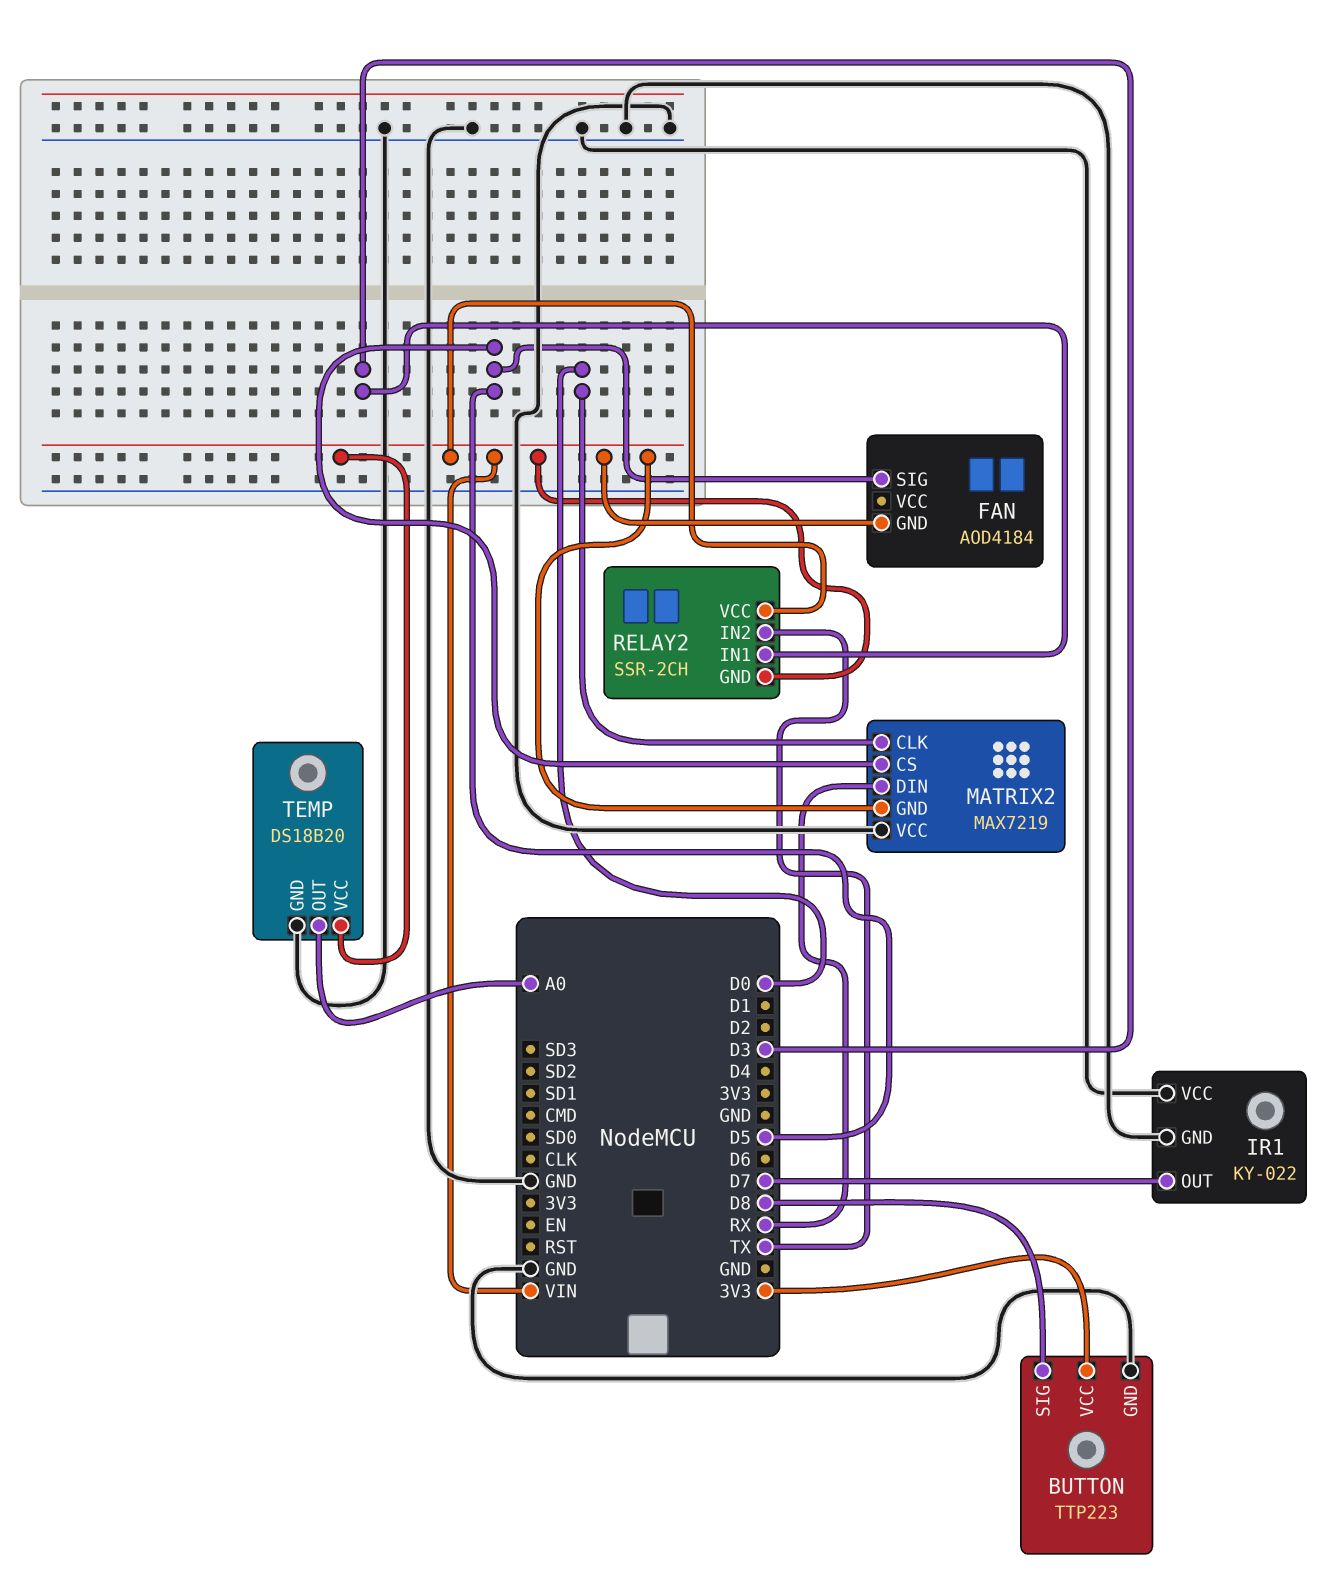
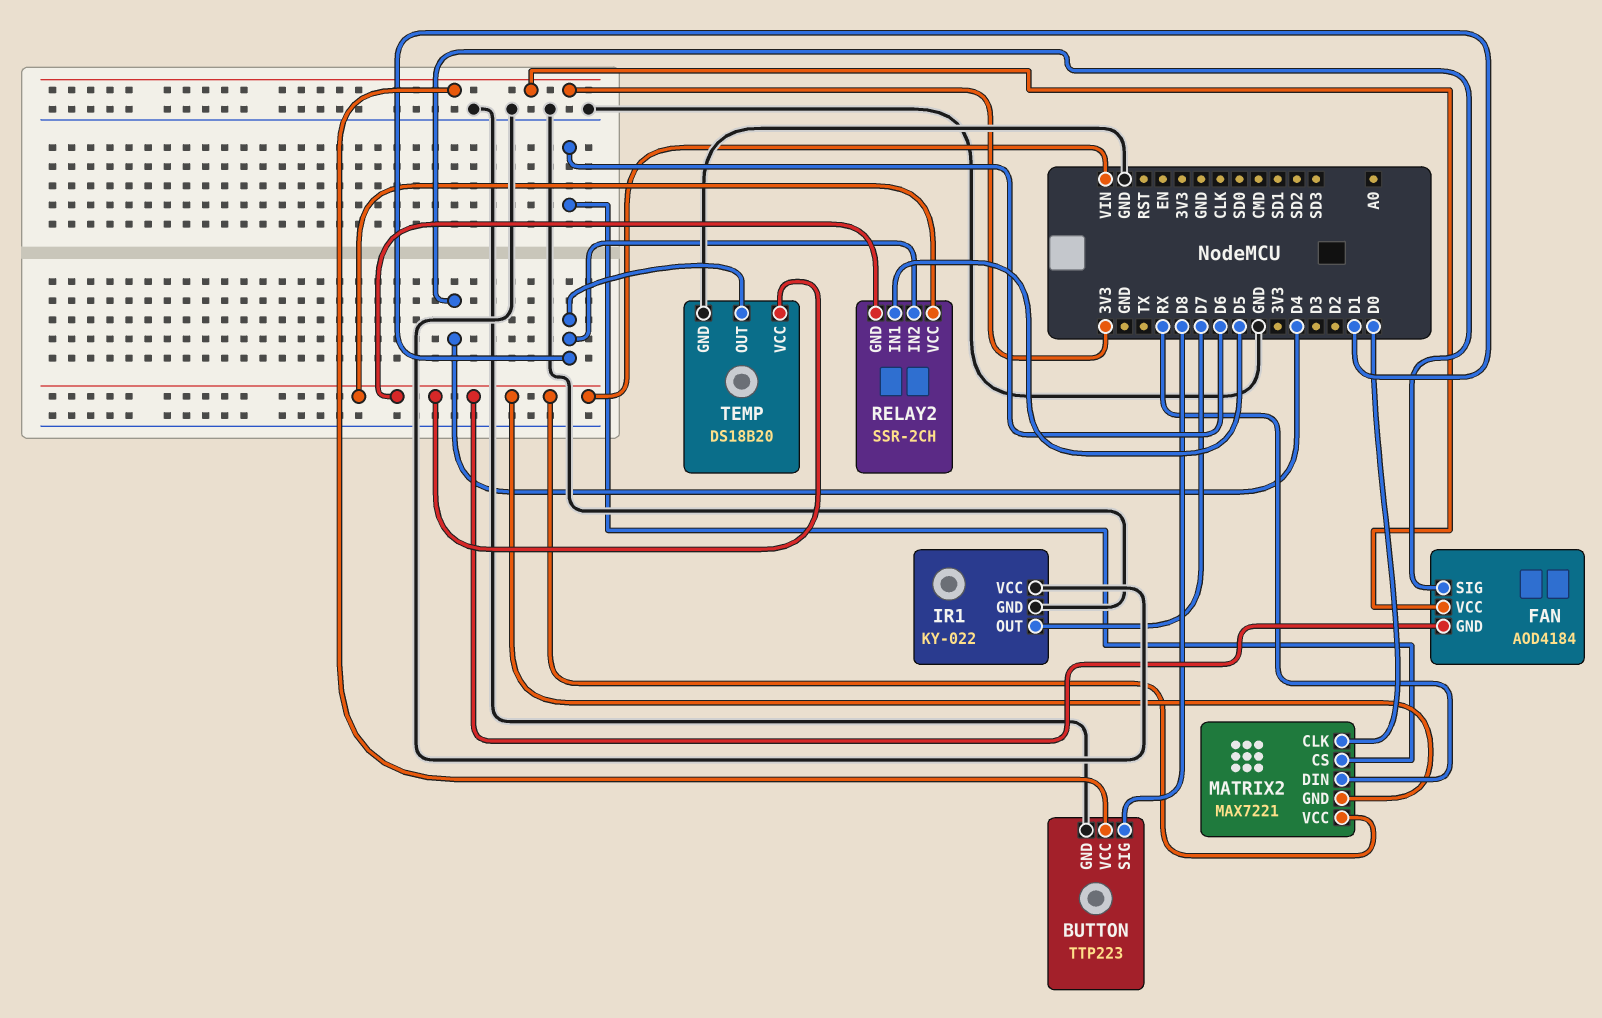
FAN pin SIG: D5 -> D4
FAN pin VCC: none -> 3V3
MATRIX2: MAX7219 -> MAX7221
MATRIX2 pin CS: D5 -> D6
MATRIX2 pin VCC: GND -> VIN
RELAY2 pin IN1: D3 -> D5
RELAY2 pin IN2: TX -> D1
TEMP pin OUT: A0 -> D1

